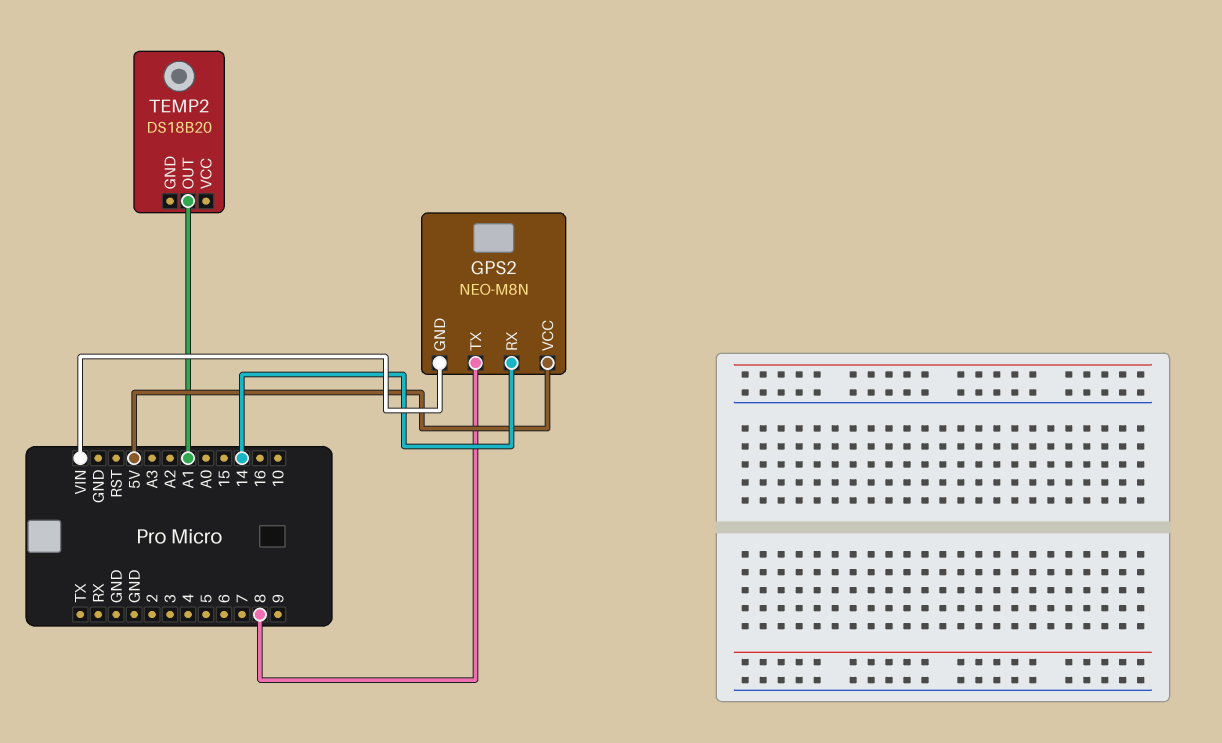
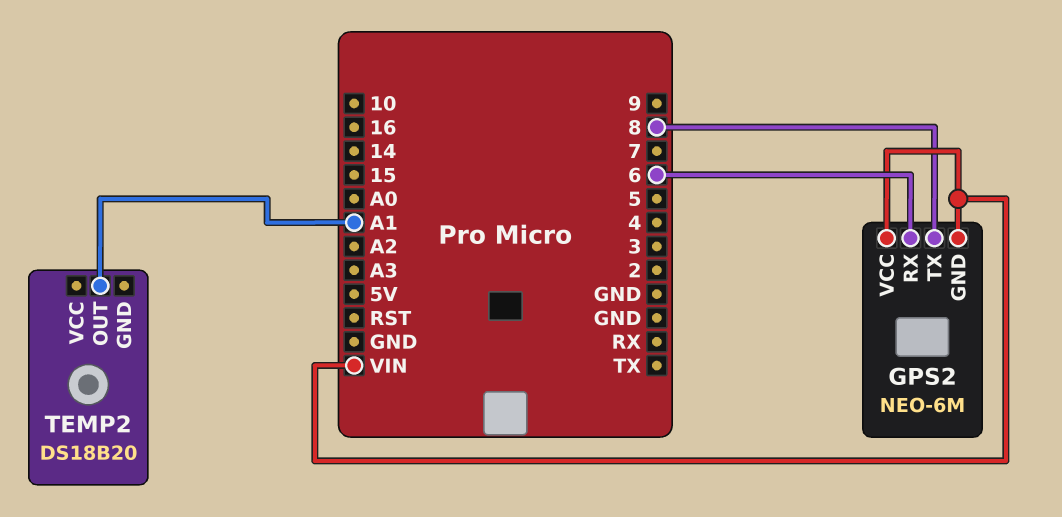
GPS2: NEO-M8N -> NEO-6M
GPS2 pin RX: 14 -> 6
GPS2 pin VCC: 5V -> VIN

